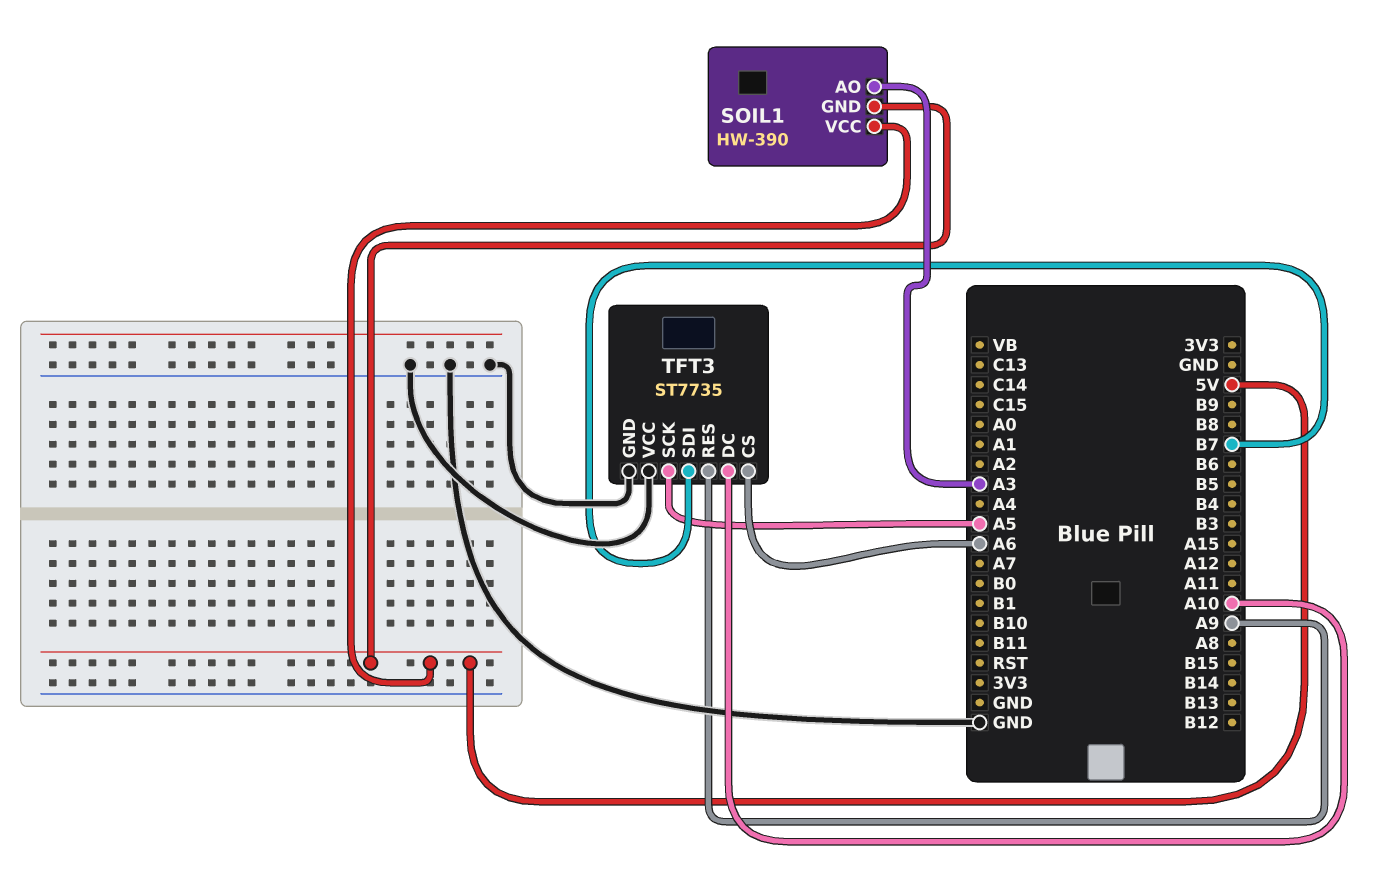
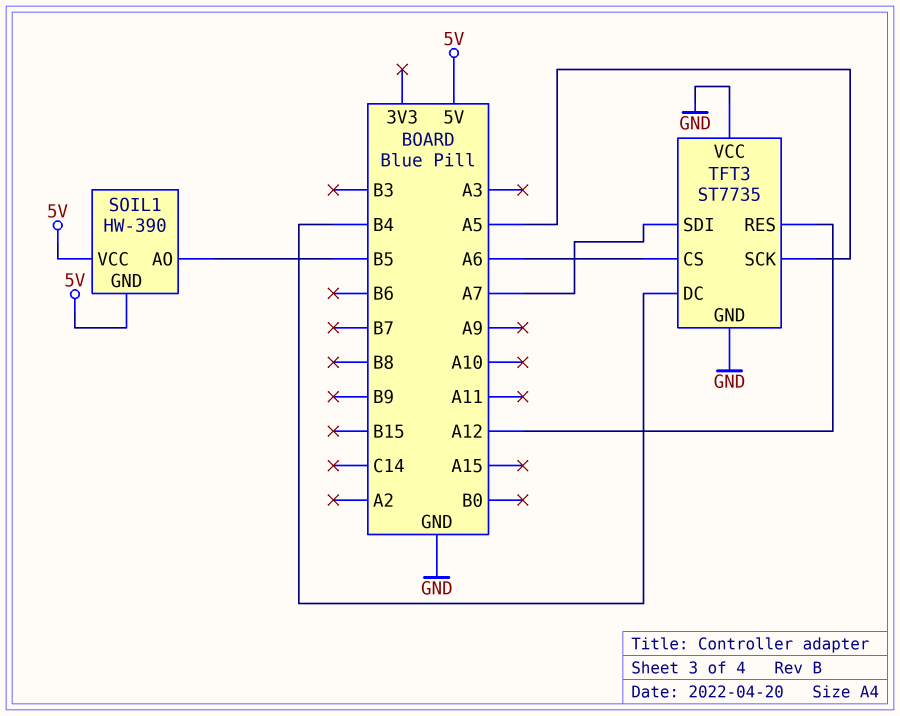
SOIL1 pin AO: A3 -> B5
TFT3 pin DC: A10 -> B4
TFT3 pin RES: A9 -> A12
TFT3 pin SDI: B7 -> A7

